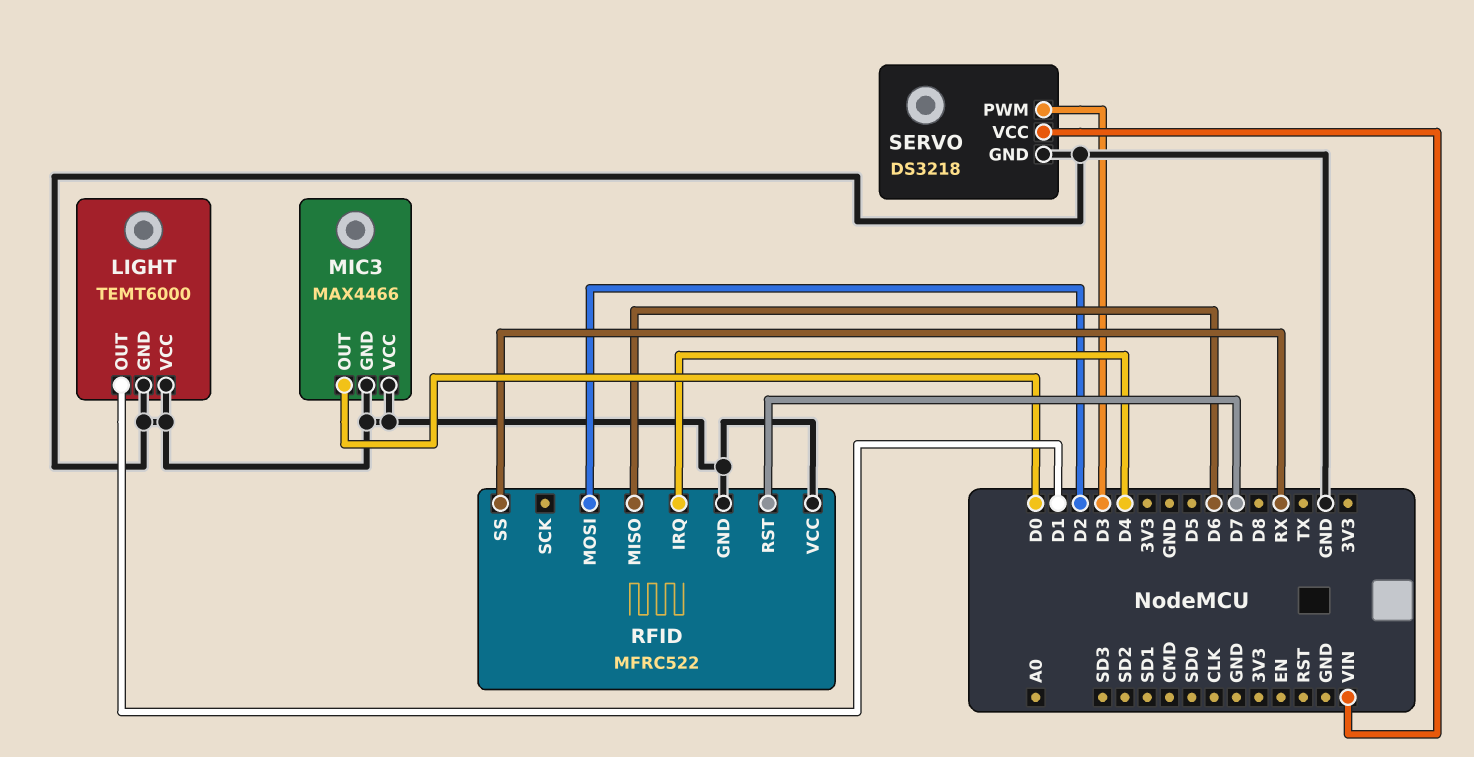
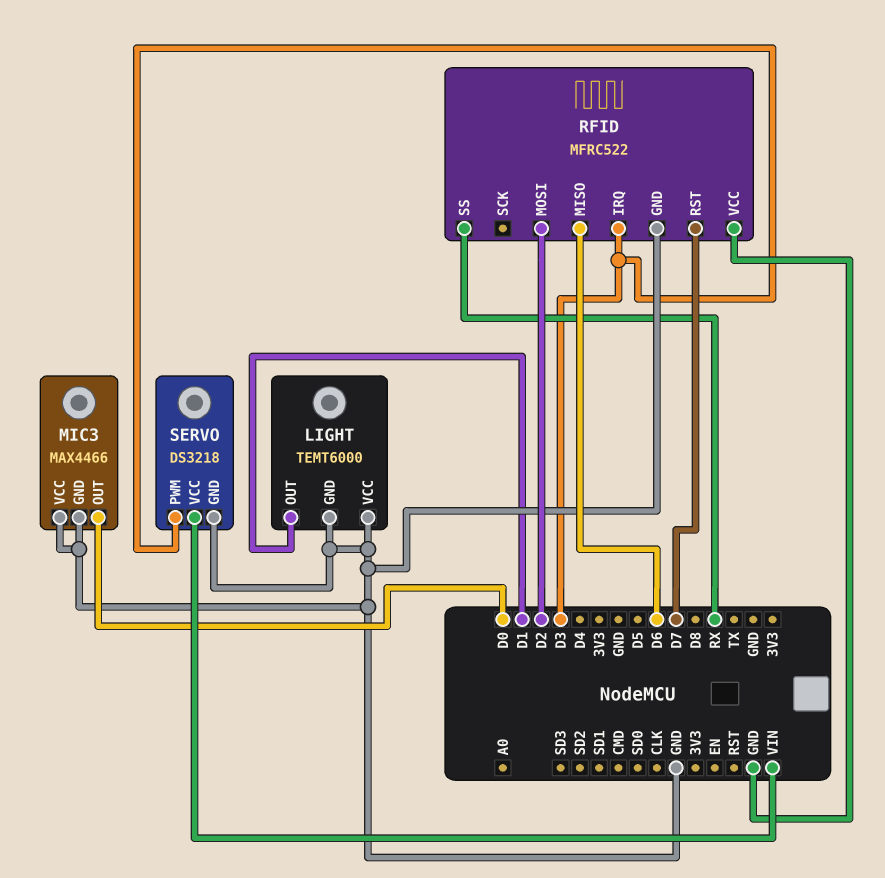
RFID pin IRQ: D4 -> D3

